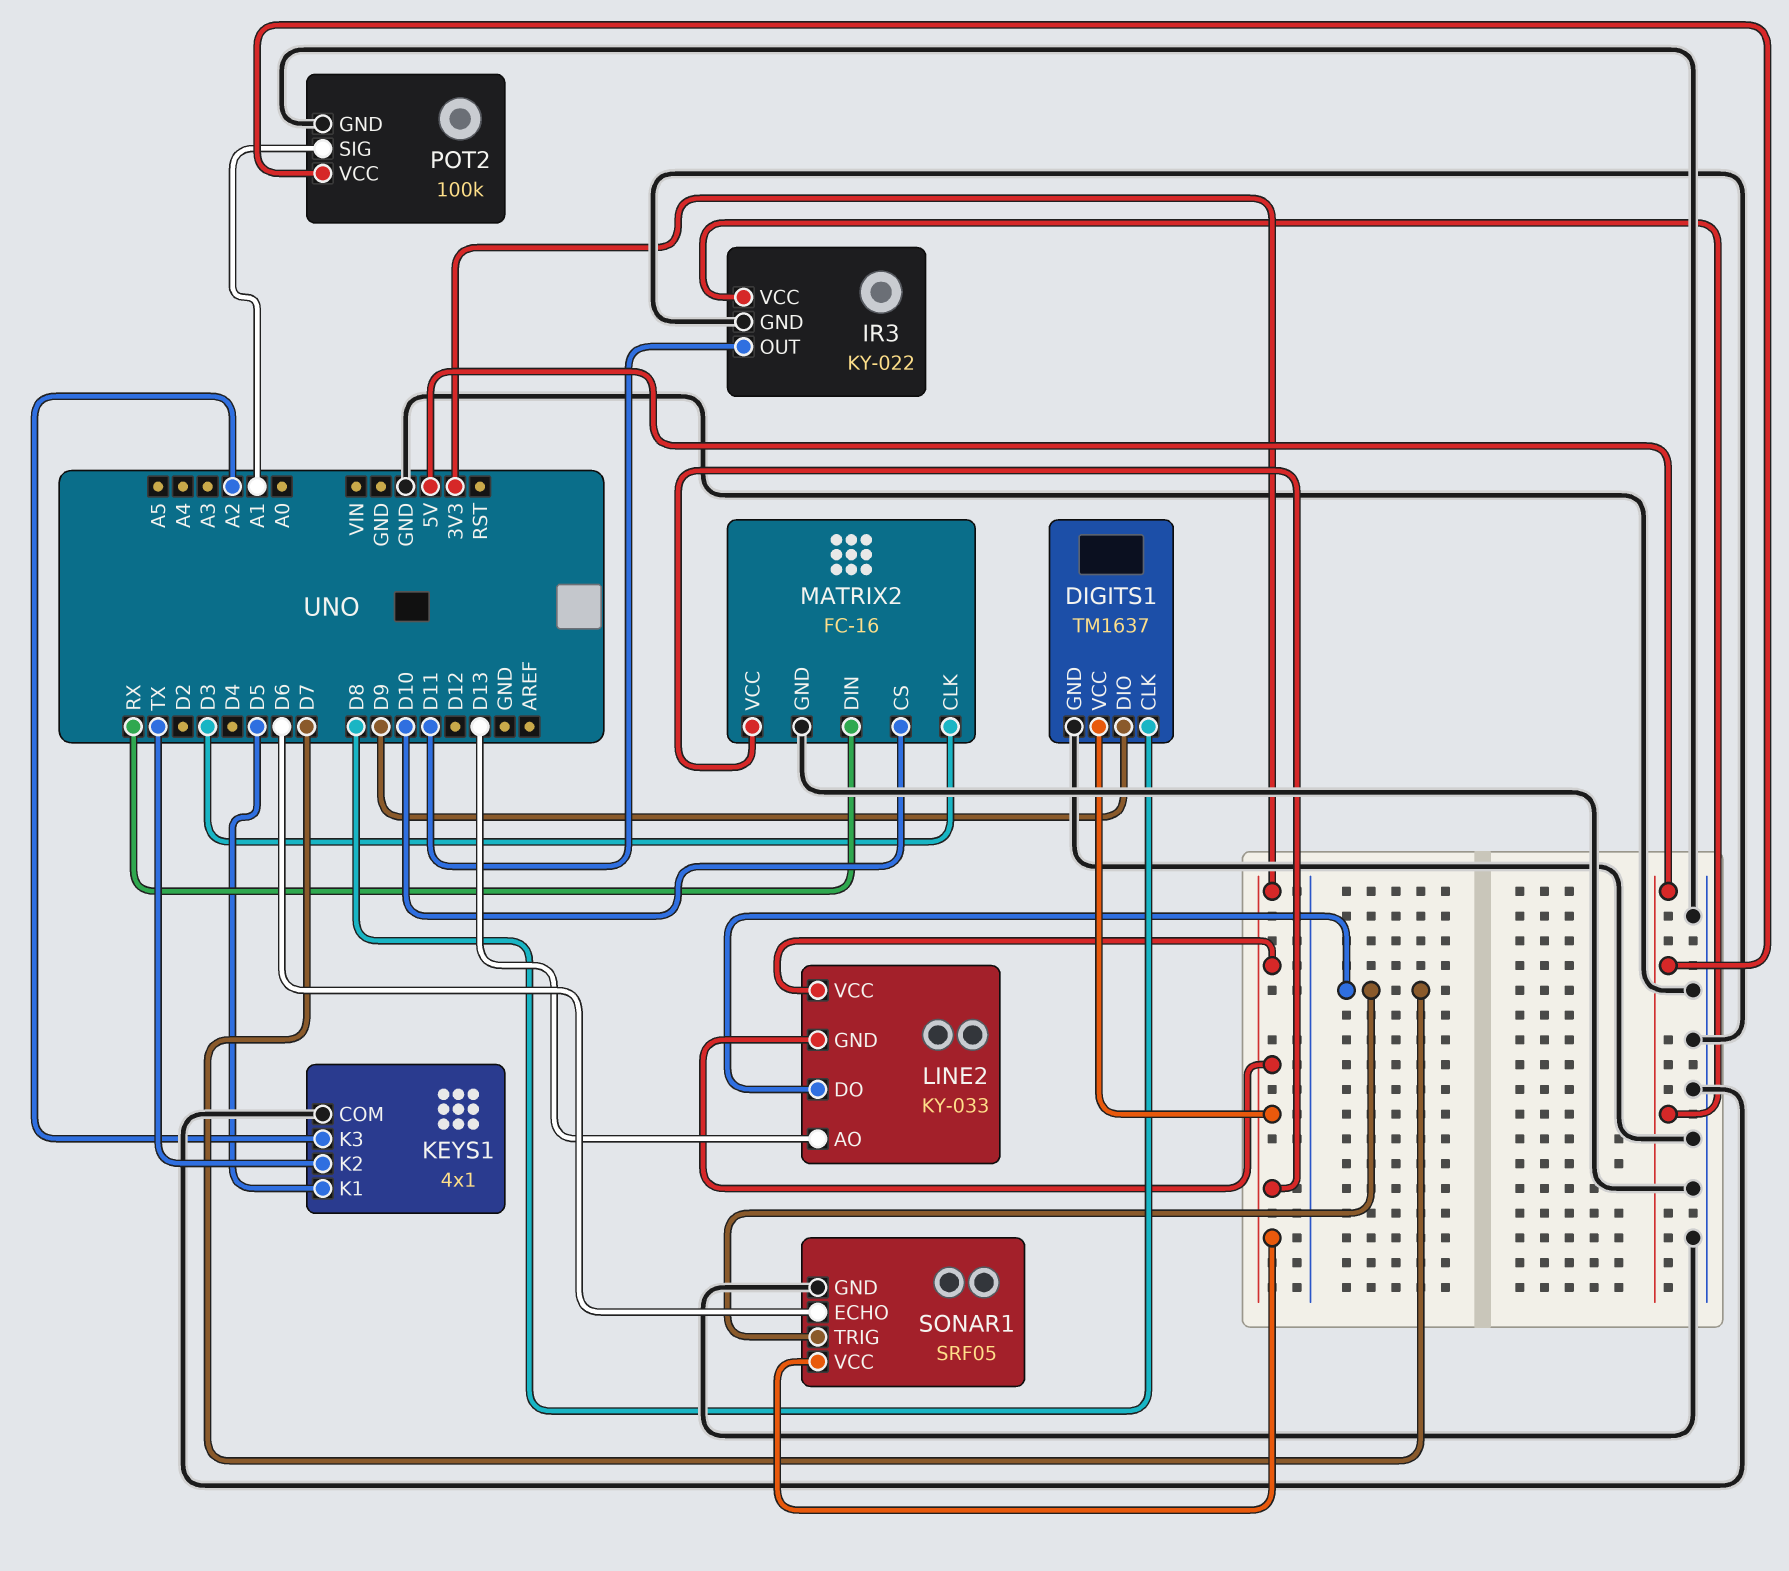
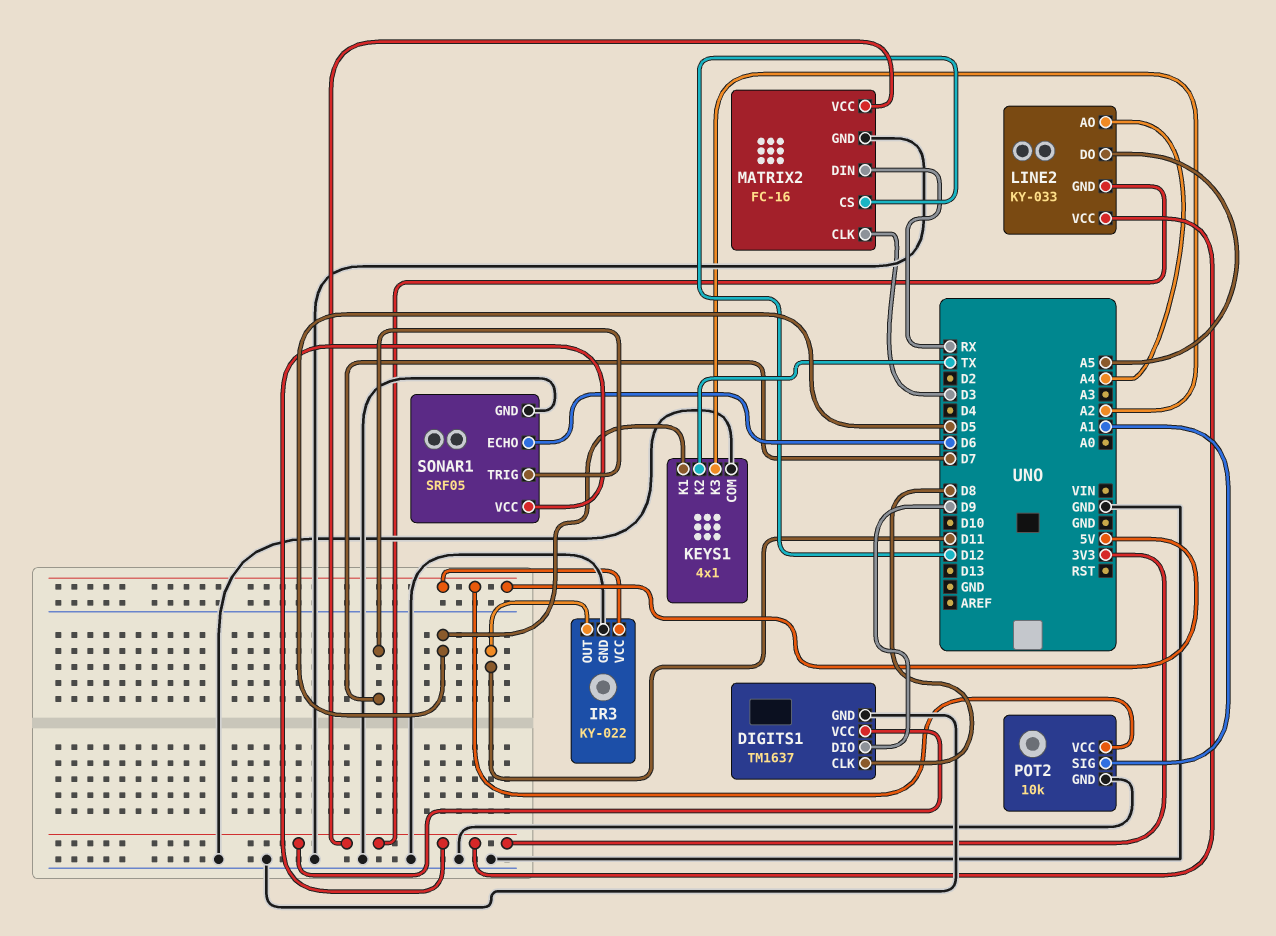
LINE2 pin AO: D13 -> A4
LINE2 pin DO: D7 -> A5
MATRIX2 pin CS: D10 -> D12
POT2: 100k -> 10k

